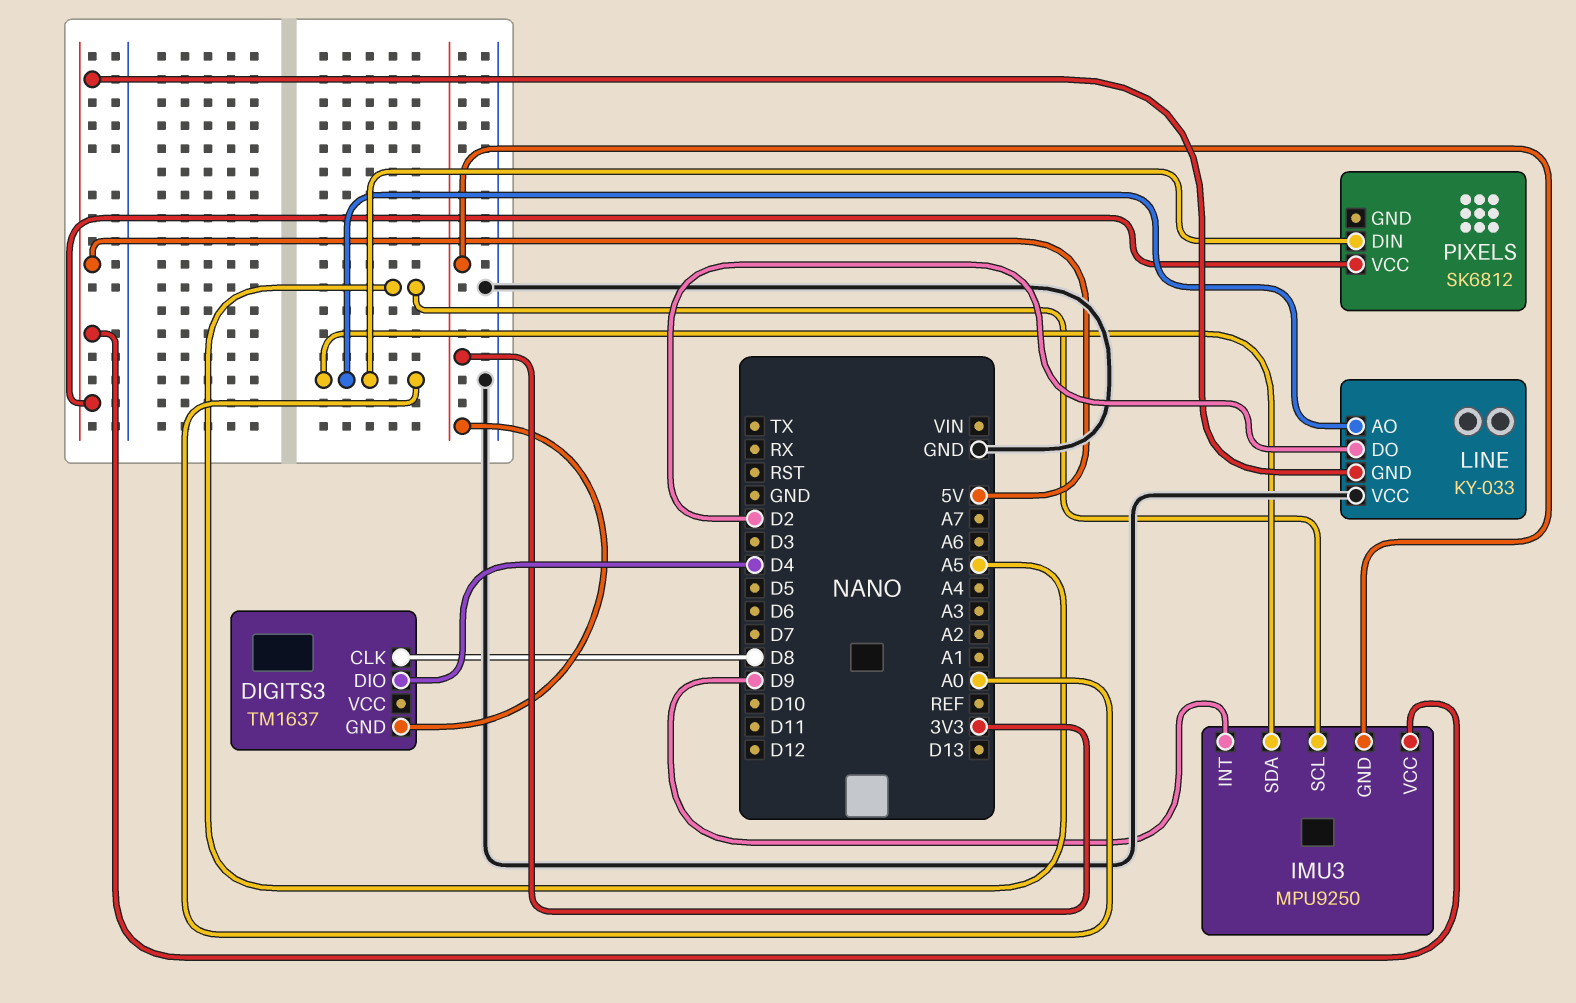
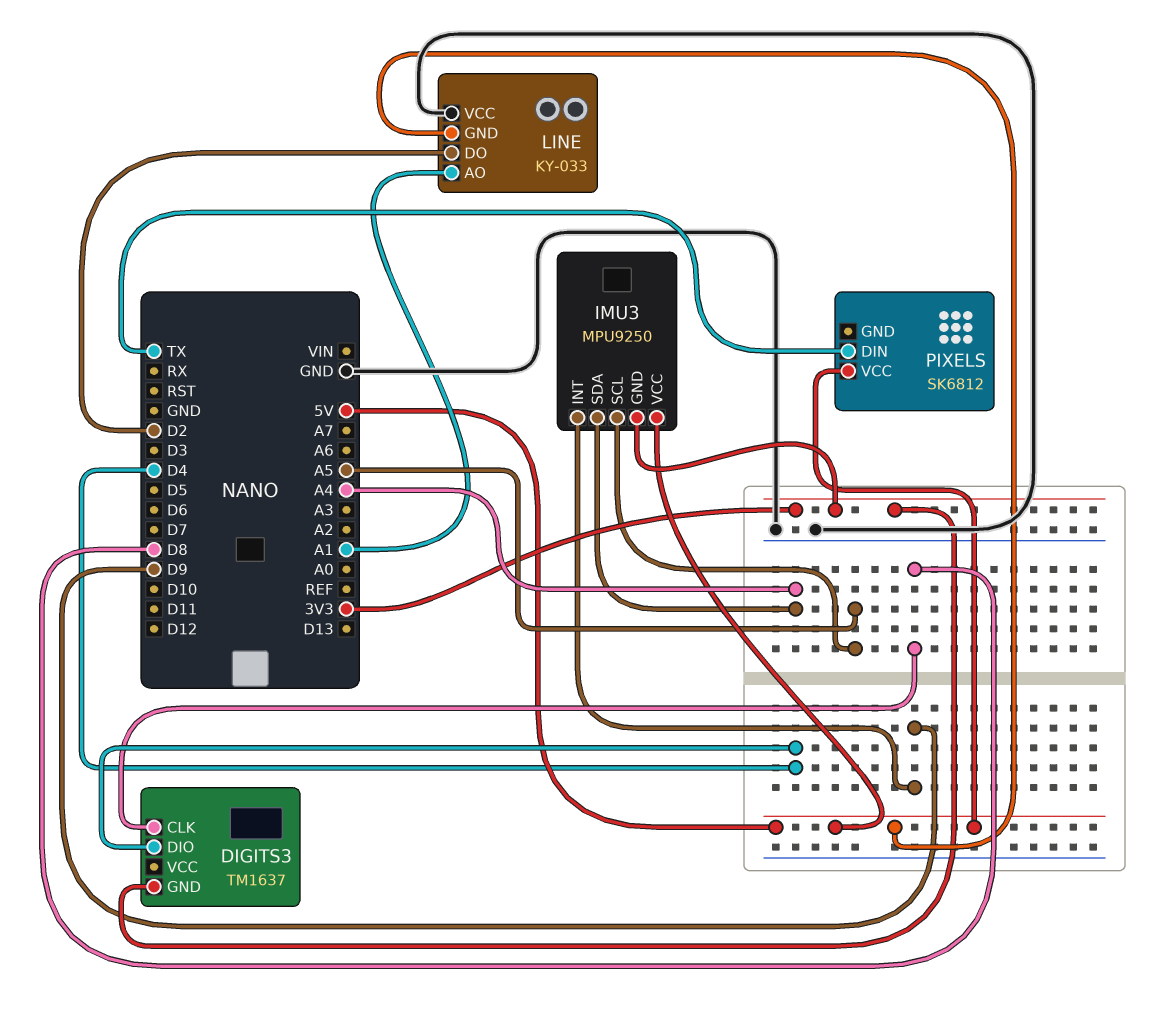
IMU3 pin SDA: A0 -> A4
LINE pin AO: A0 -> A1
PIXELS pin DIN: A0 -> TX

